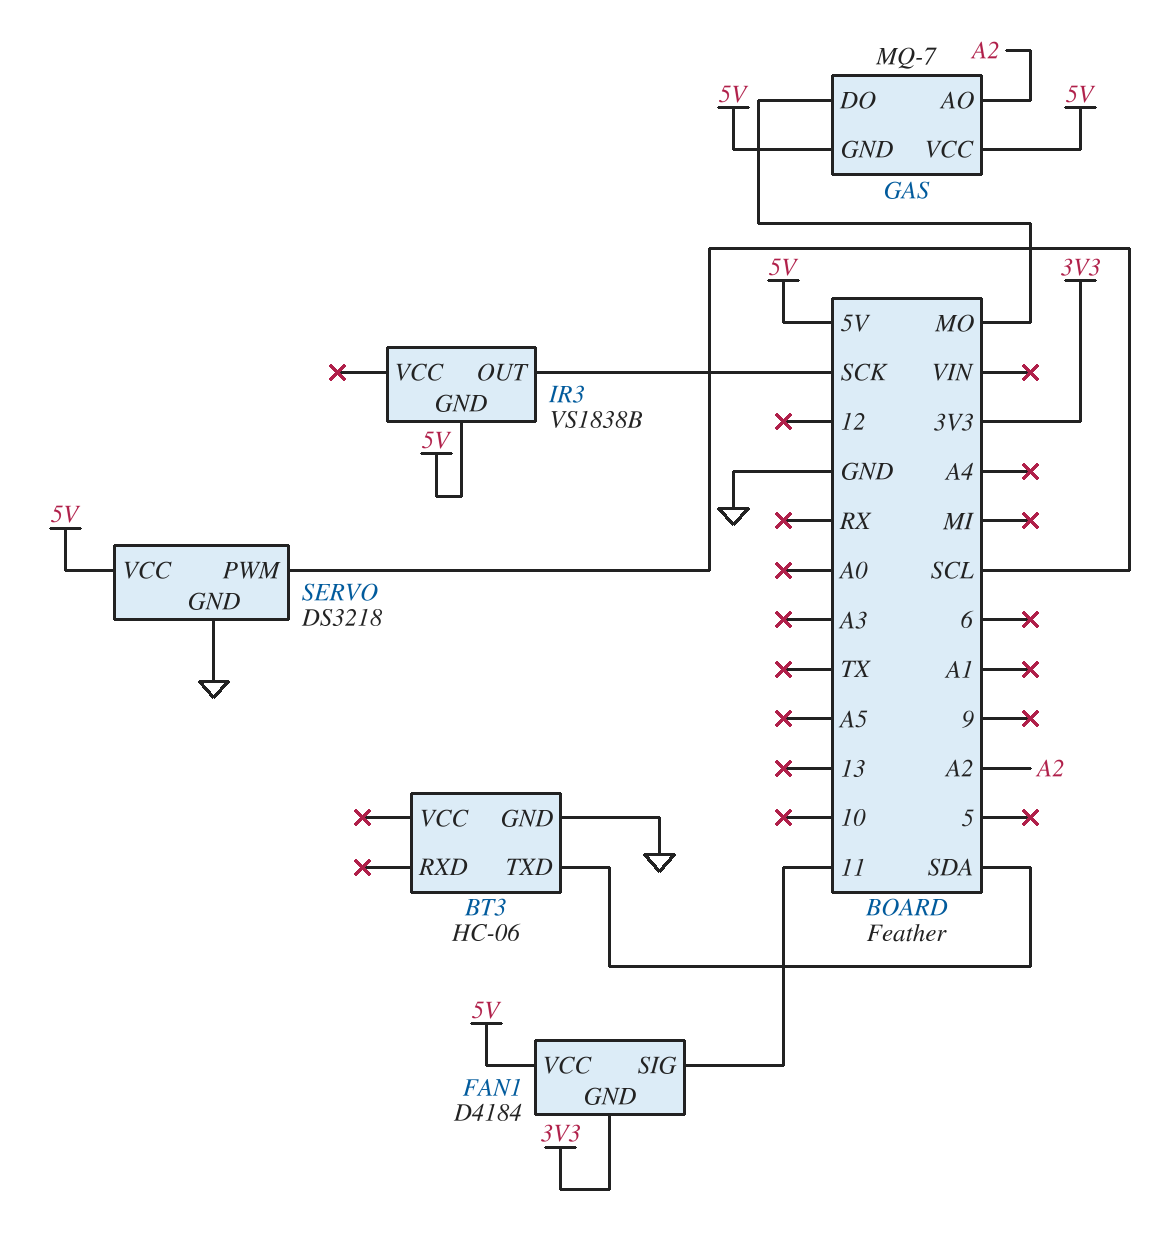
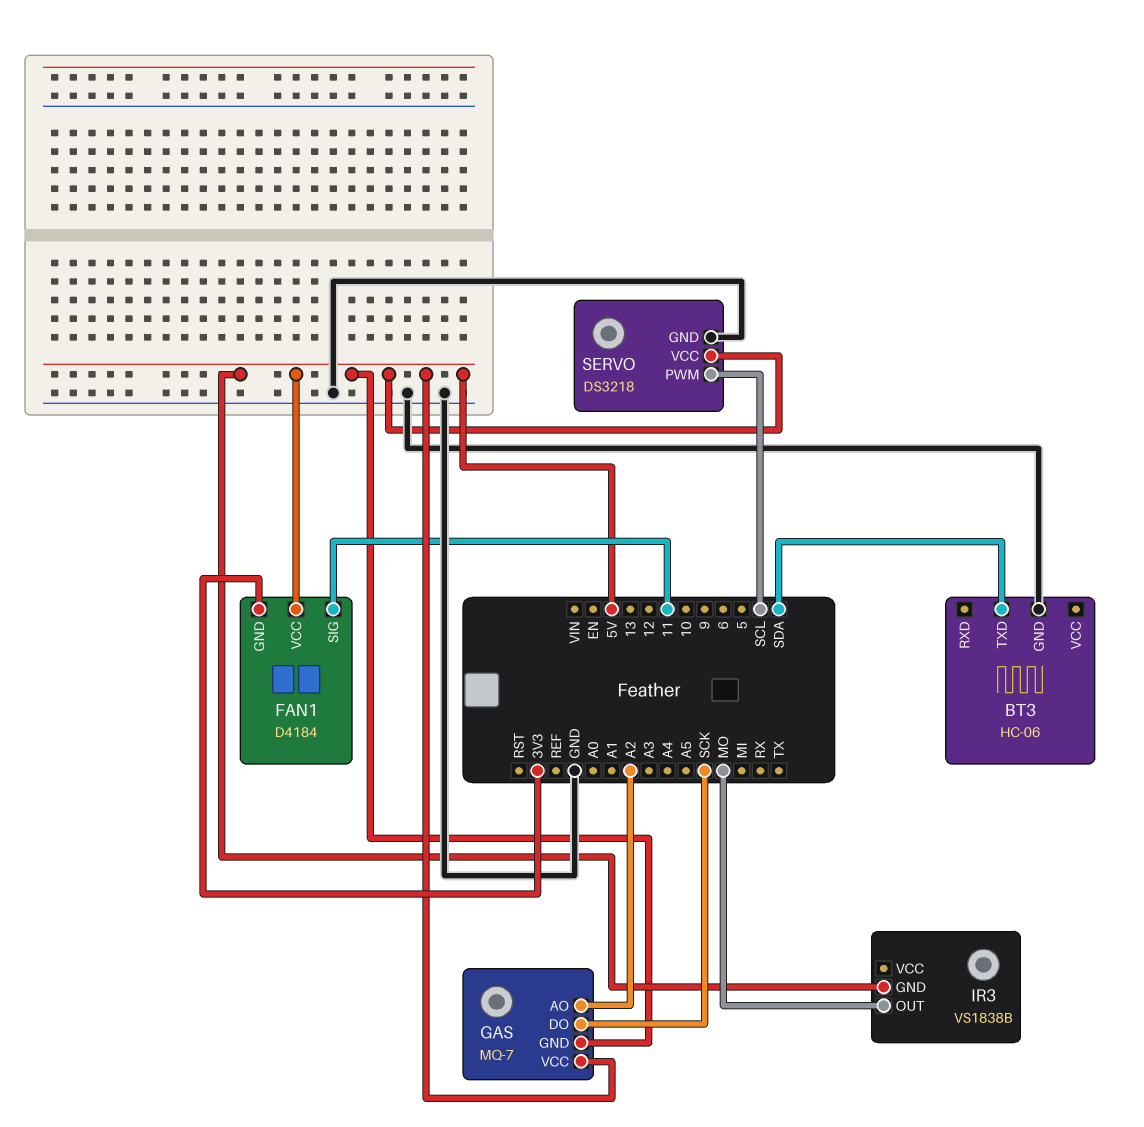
GAS pin DO: MO -> SCK
IR3 pin OUT: SCK -> MO

